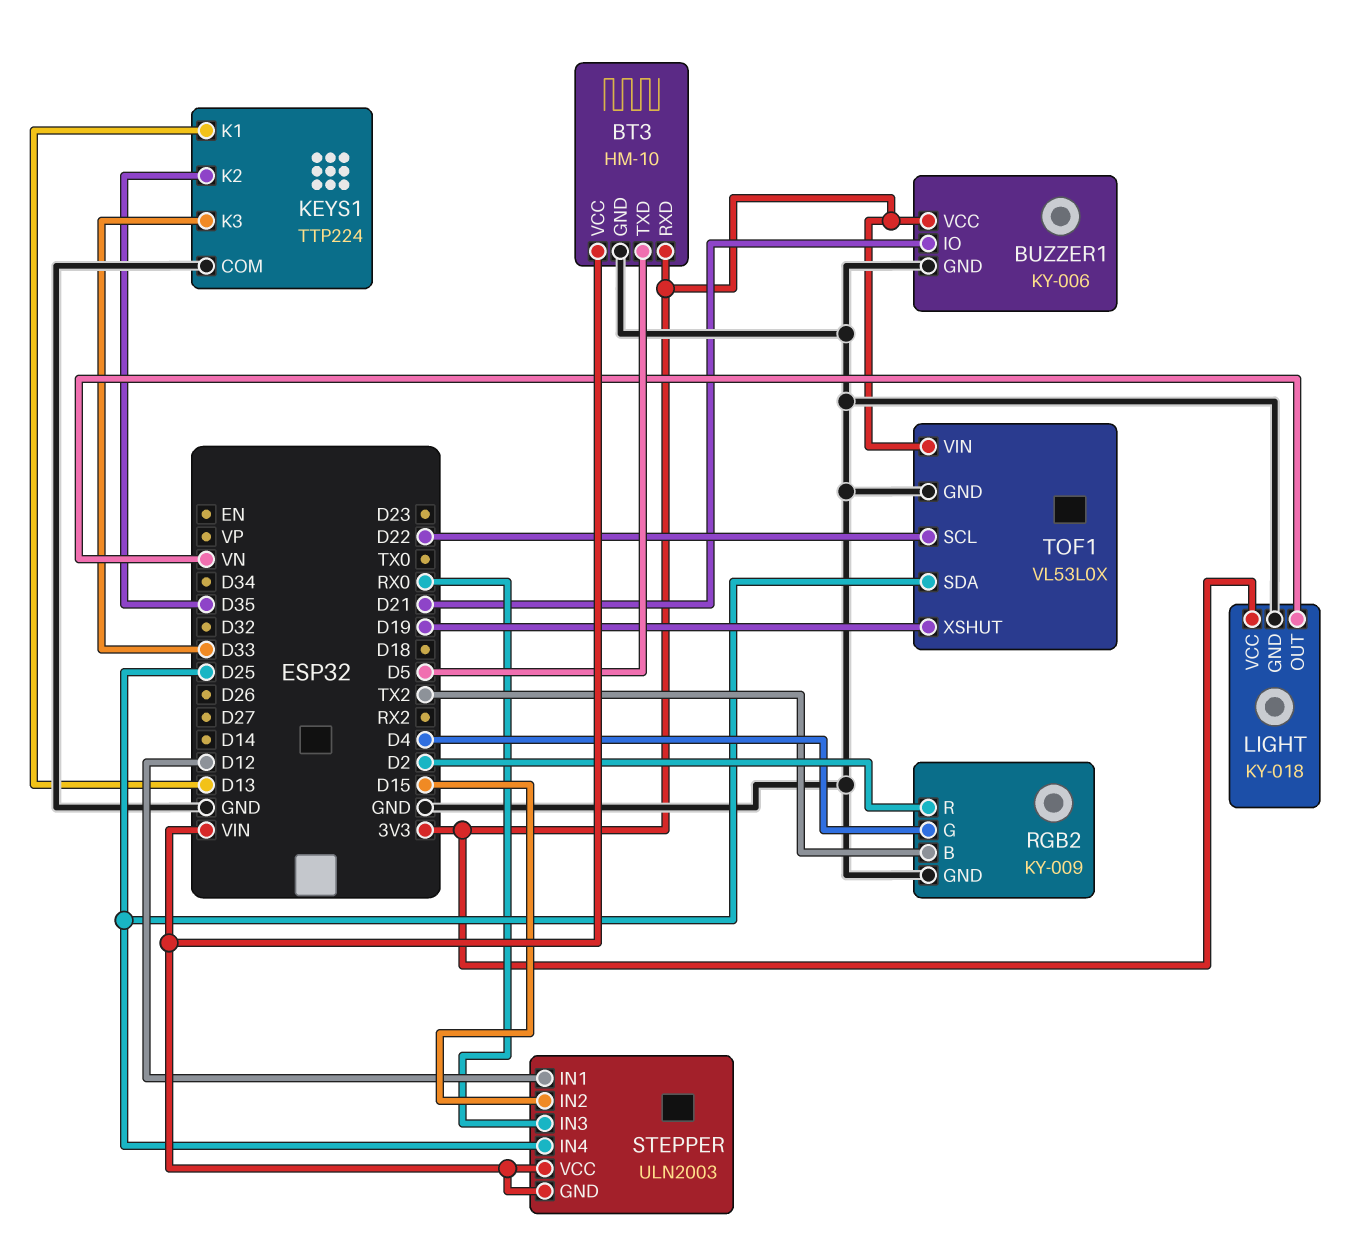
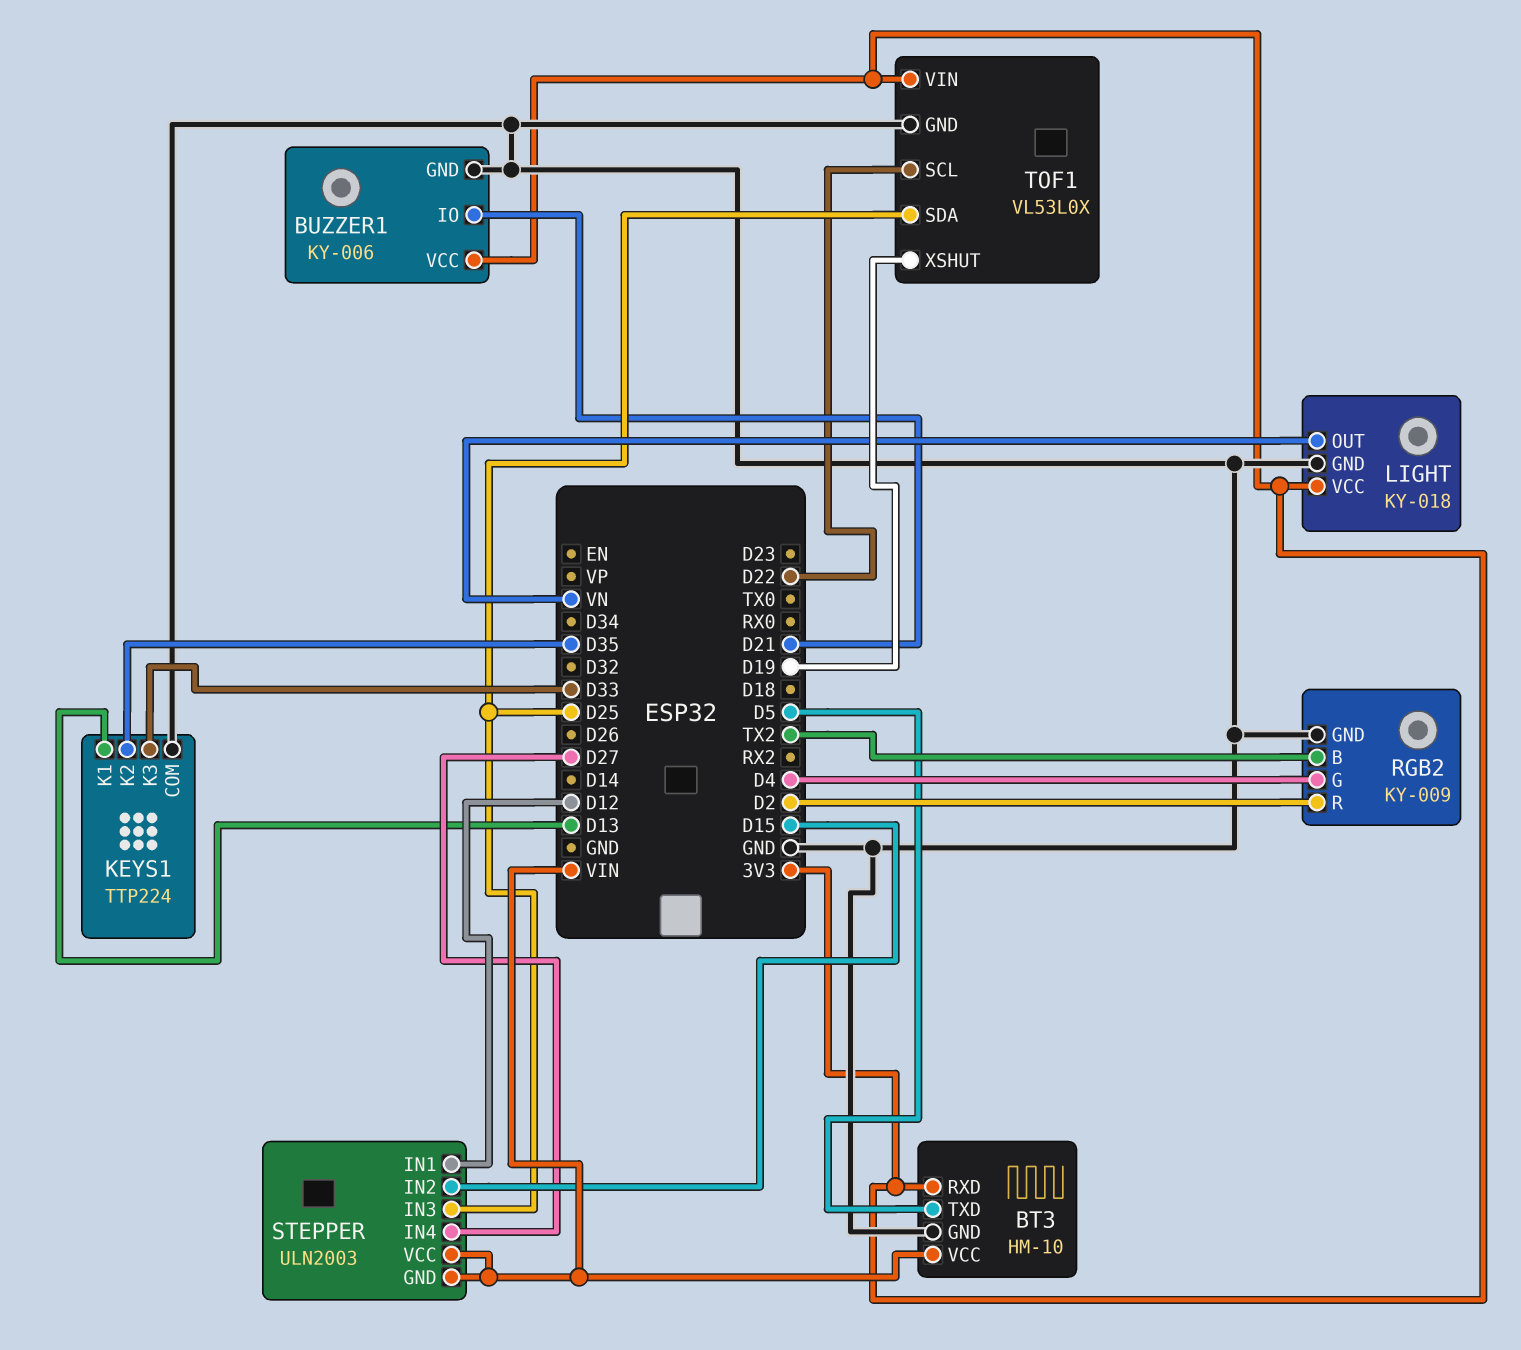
STEPPER pin IN3: RX0 -> D25
STEPPER pin IN4: D25 -> D27

